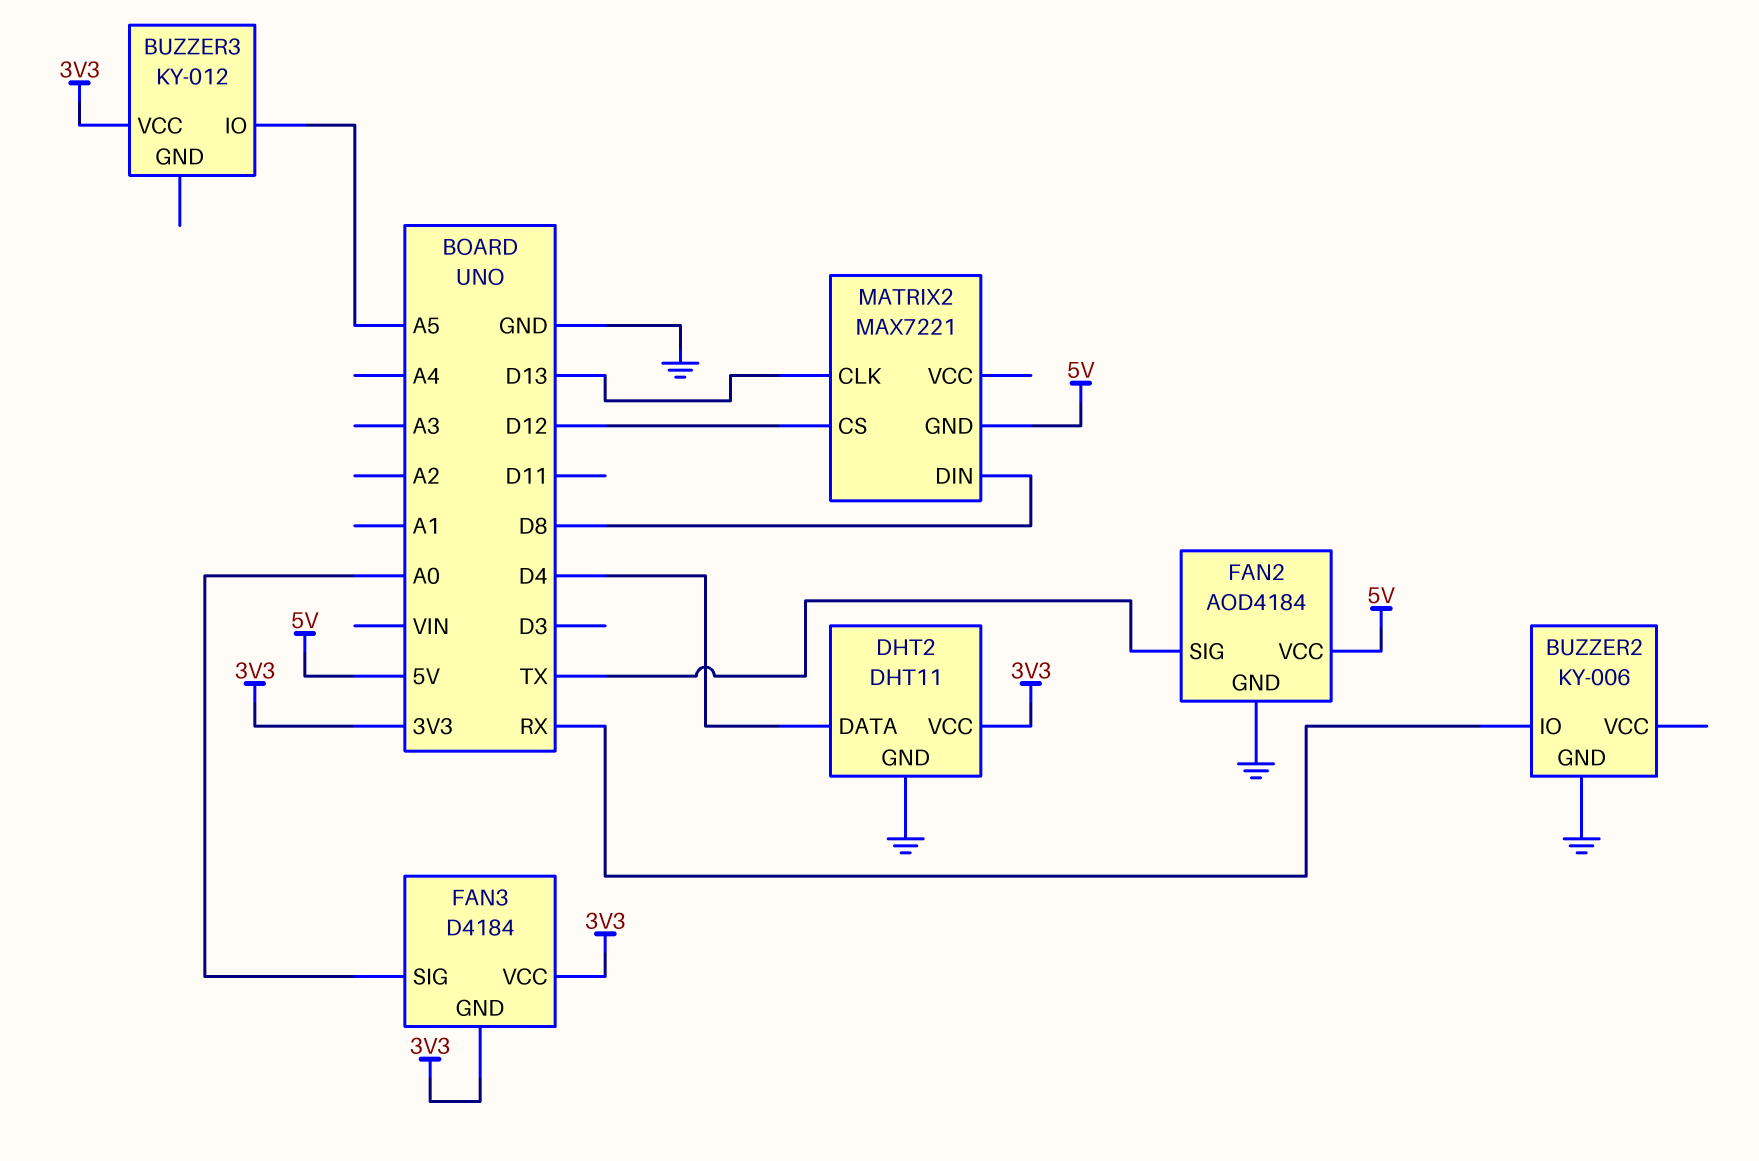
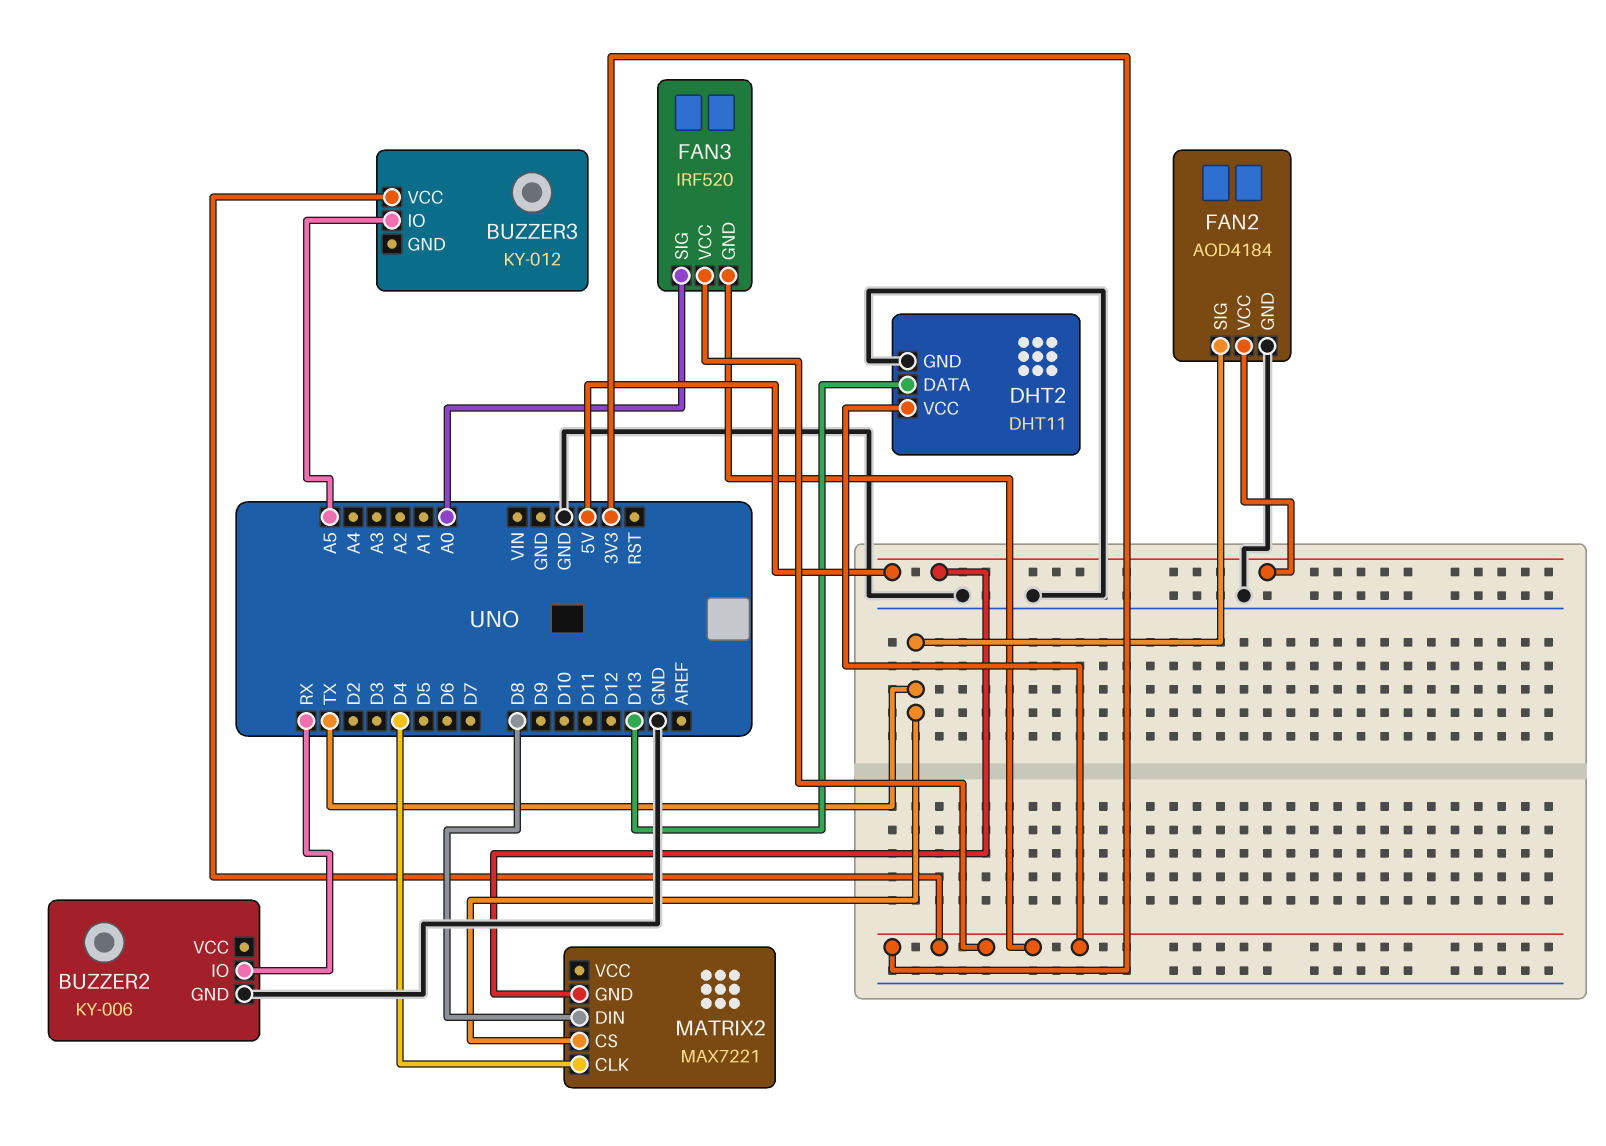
DHT2 pin DATA: D4 -> D13
FAN3: D4184 -> IRF520
MATRIX2 pin CLK: D13 -> D4
MATRIX2 pin CS: D12 -> TX

